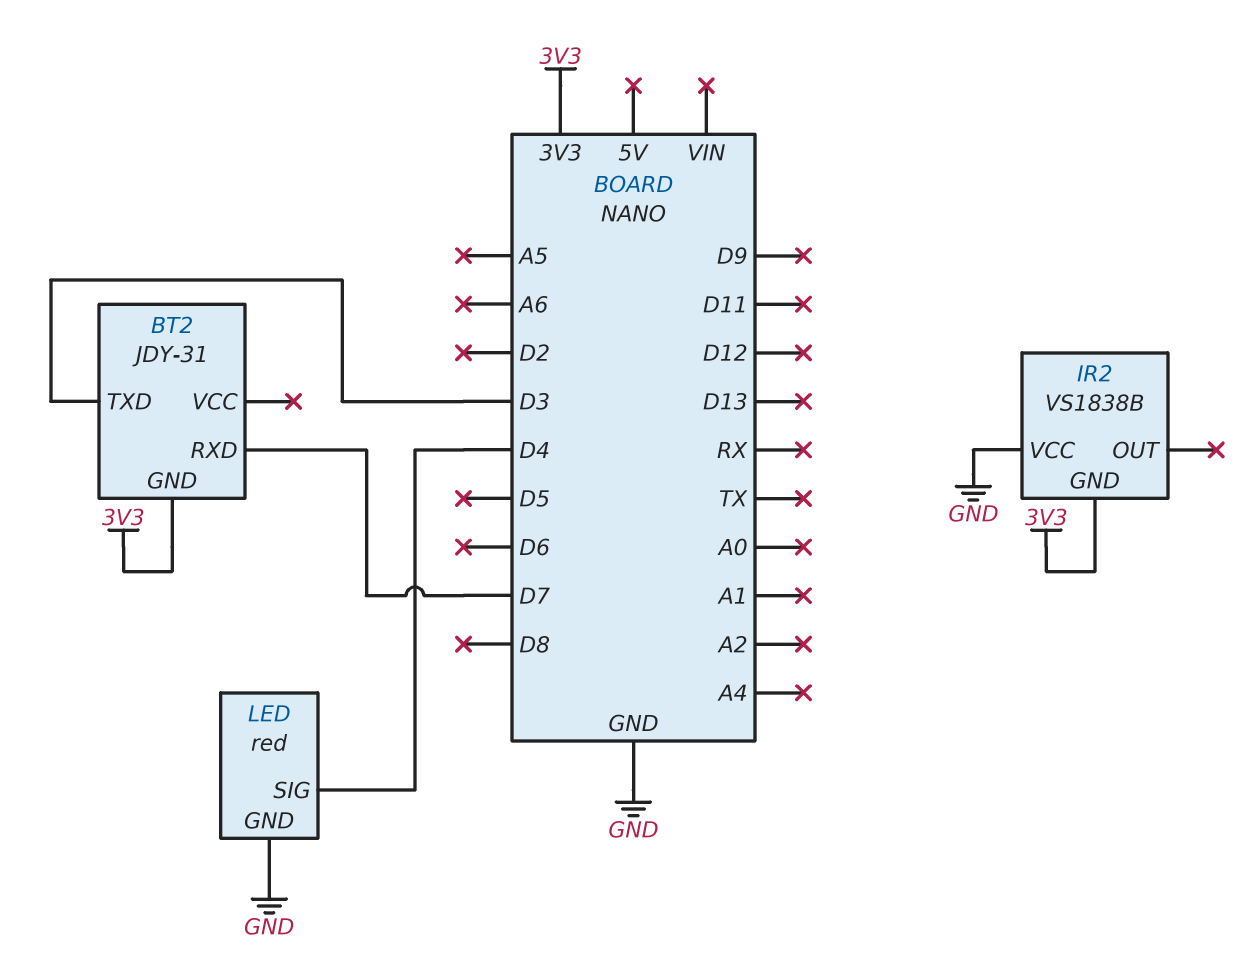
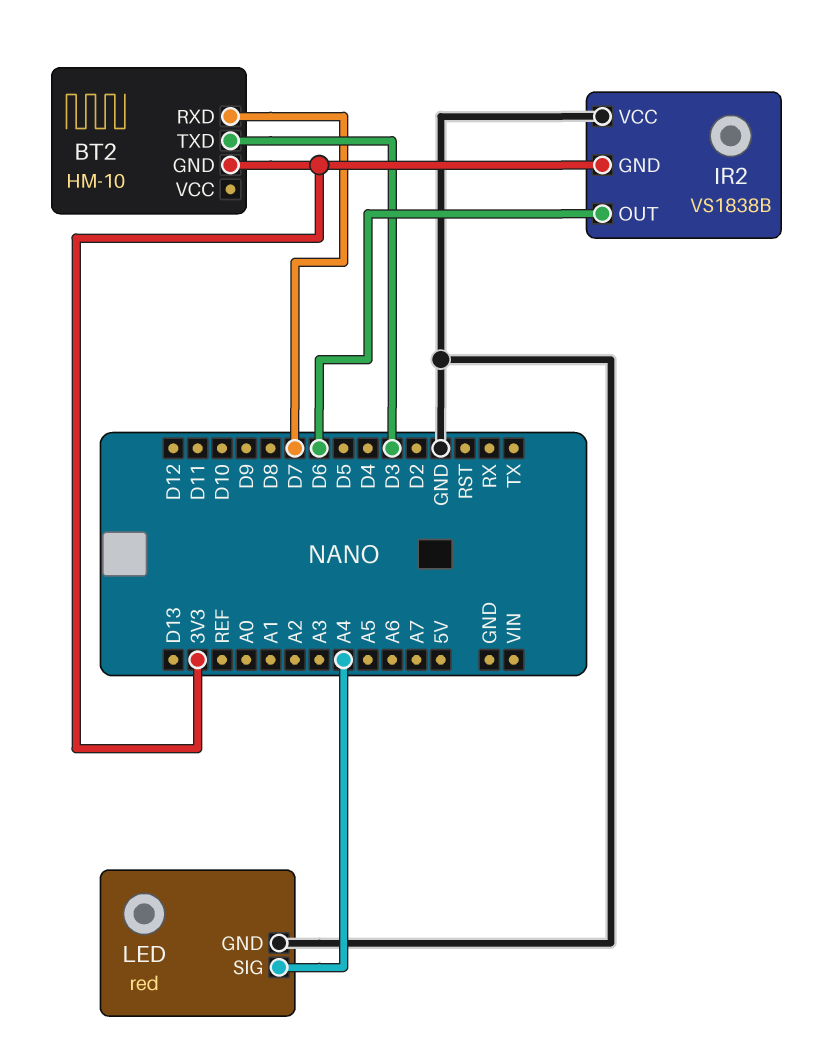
BT2: JDY-31 -> HM-10
IR2 pin OUT: none -> D6
LED pin SIG: D4 -> A4

